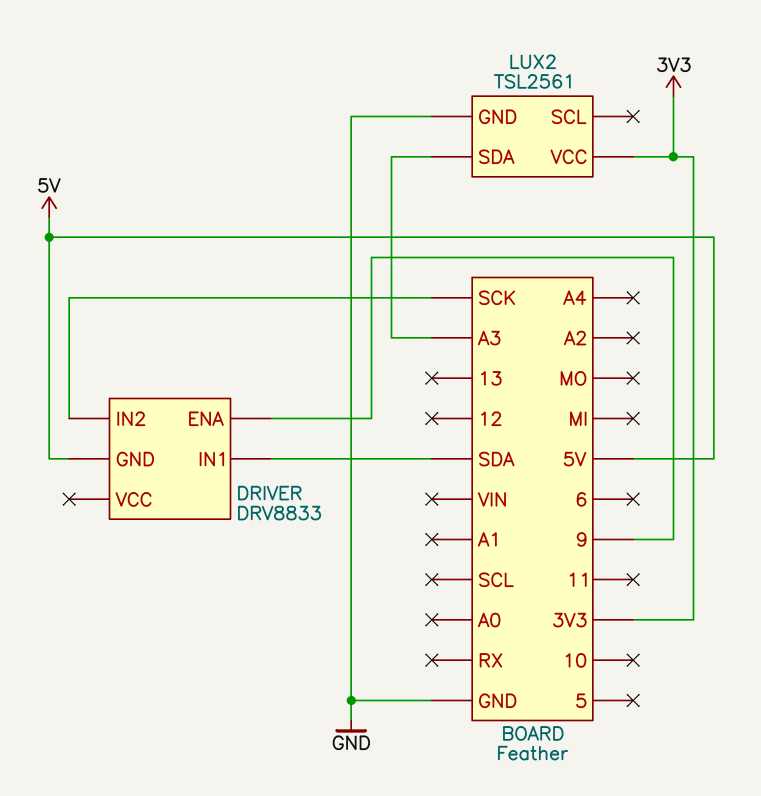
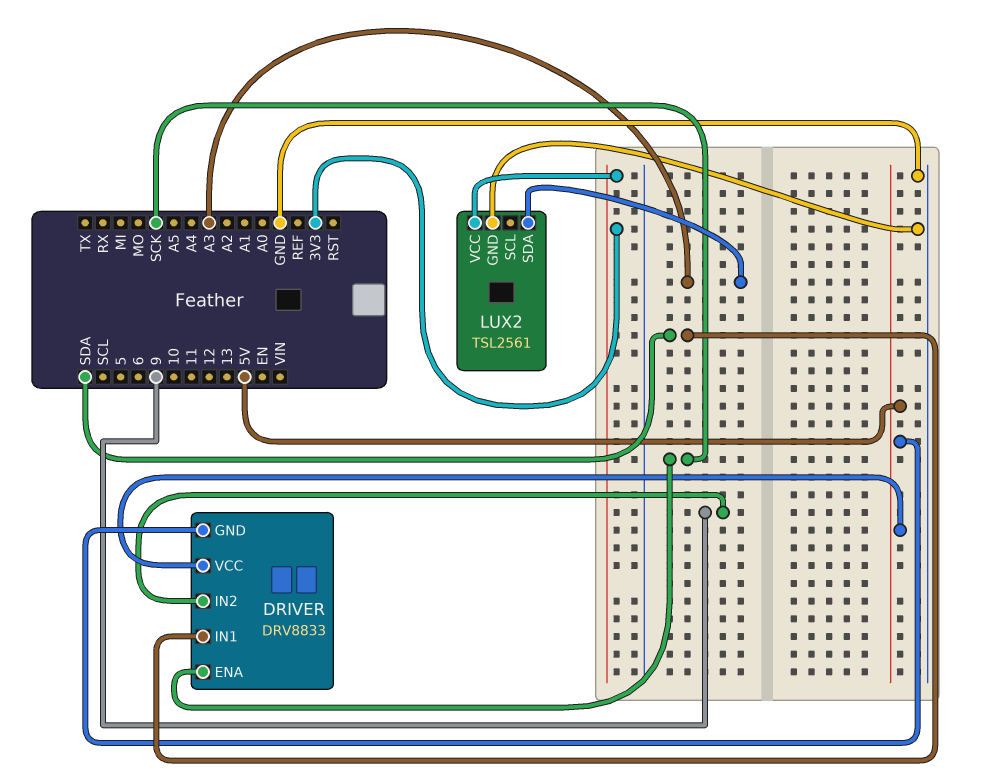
DRIVER pin ENA: 9 -> SCK
DRIVER pin IN2: SCK -> 9
DRIVER pin VCC: none -> 5V

